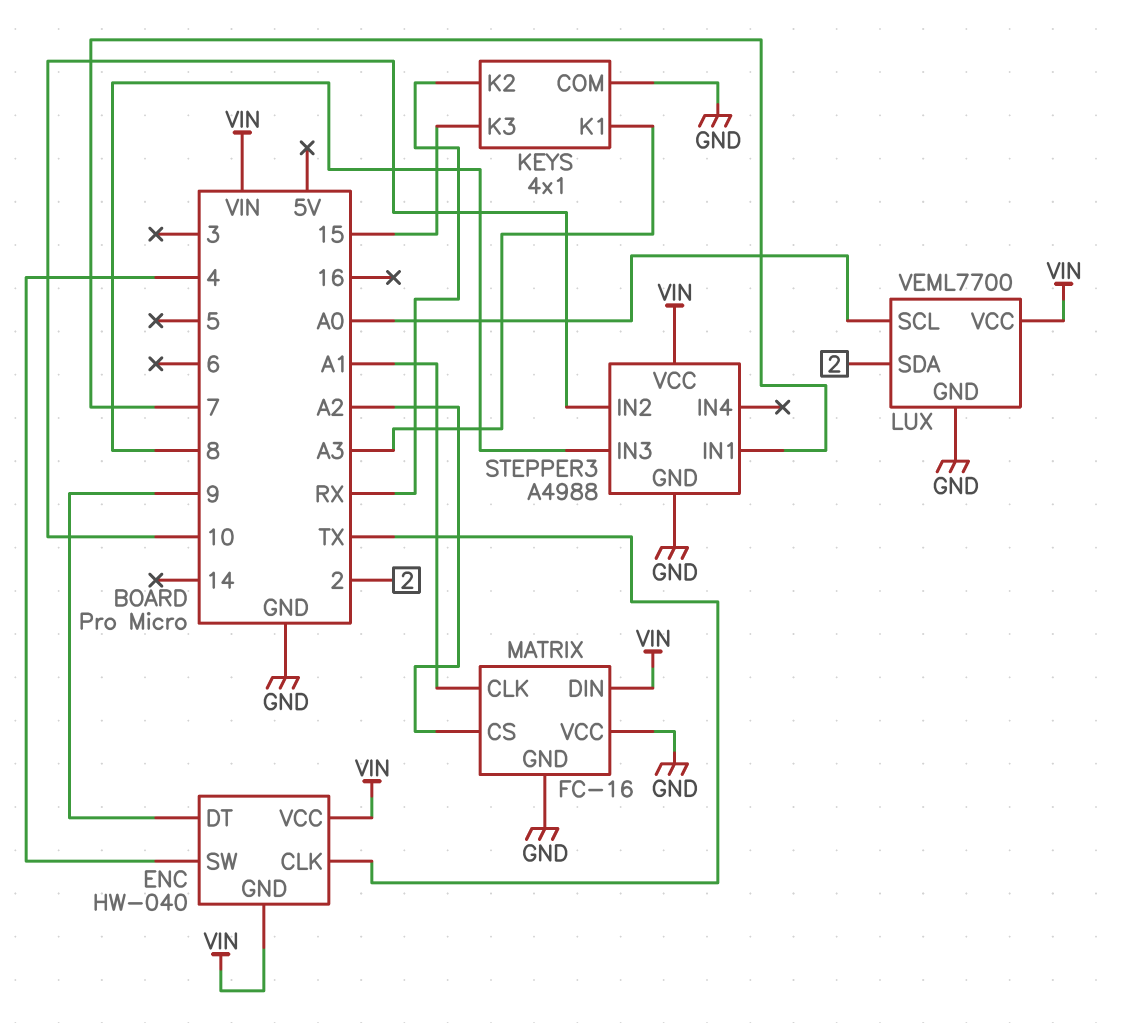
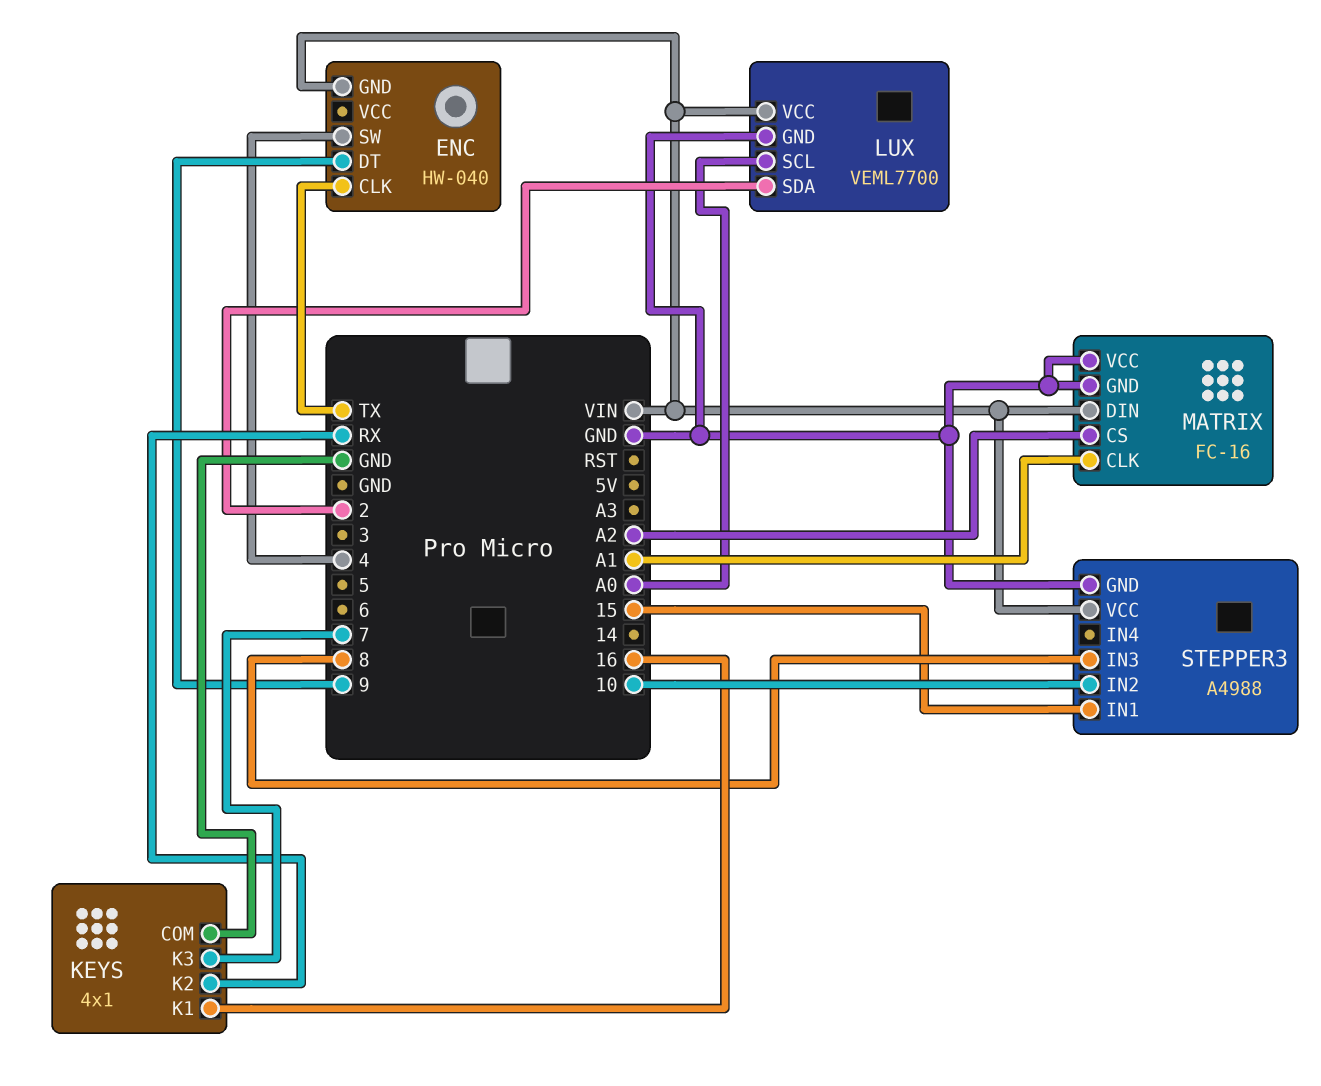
ENC pin VCC: VIN -> none
KEYS pin K1: A3 -> 16
KEYS pin K3: 15 -> 7
STEPPER3 pin IN1: 7 -> 15

